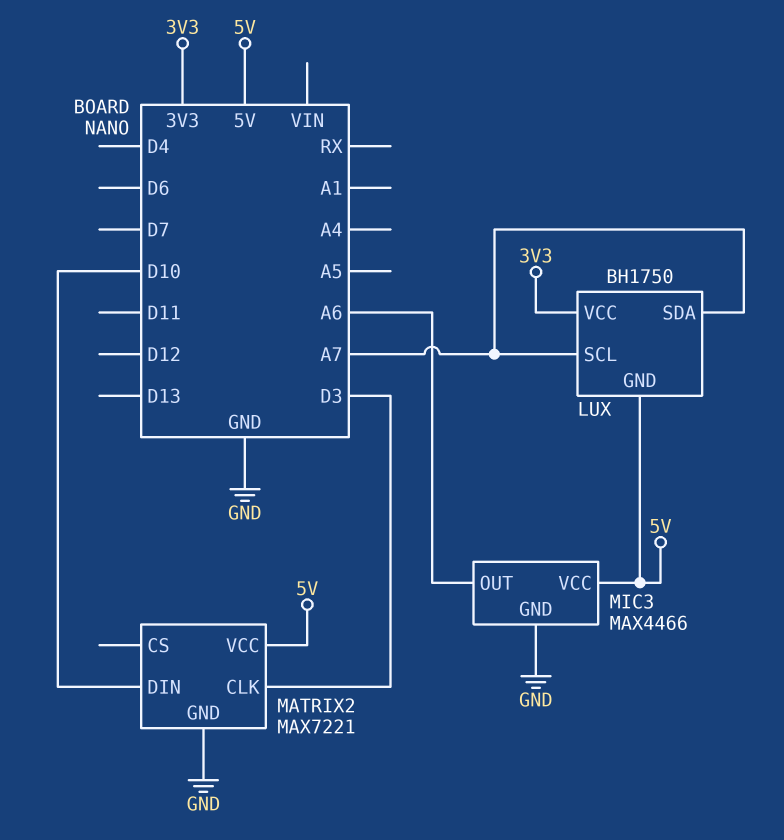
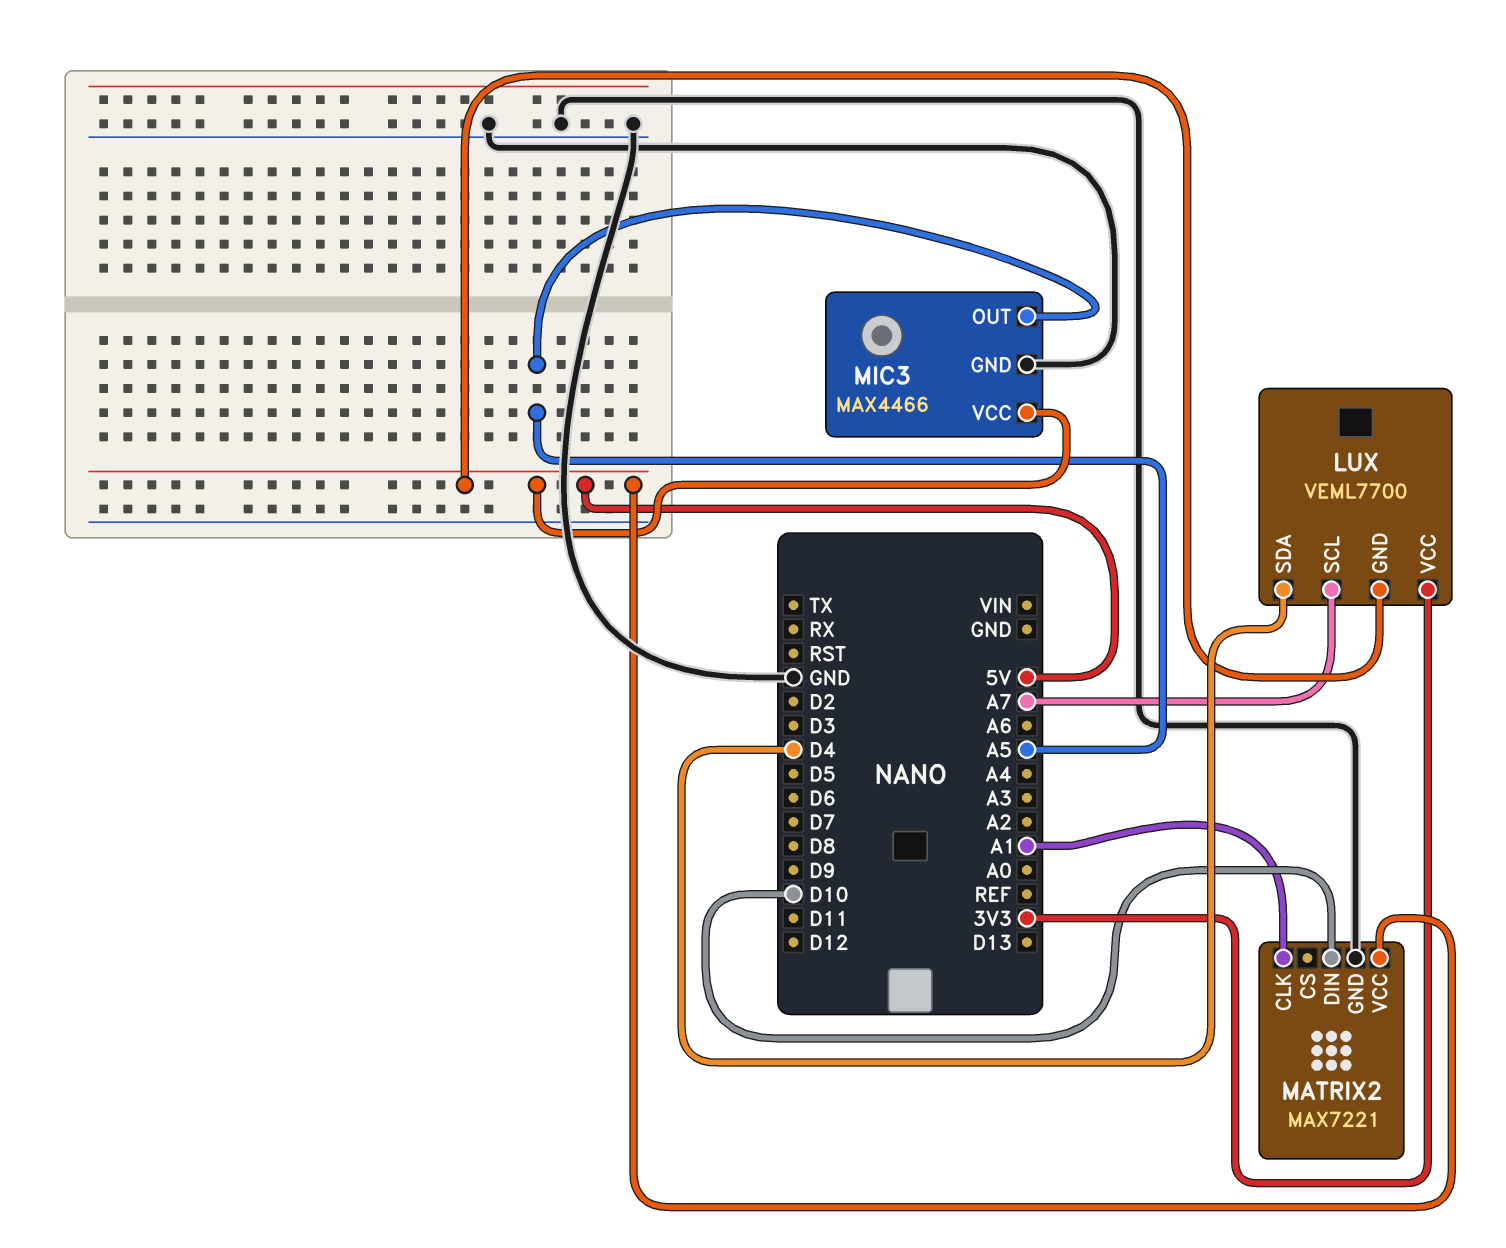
LUX: BH1750 -> VEML7700
LUX pin SDA: A7 -> D4
MATRIX2 pin CLK: D3 -> A1
MIC3 pin OUT: A6 -> A5

